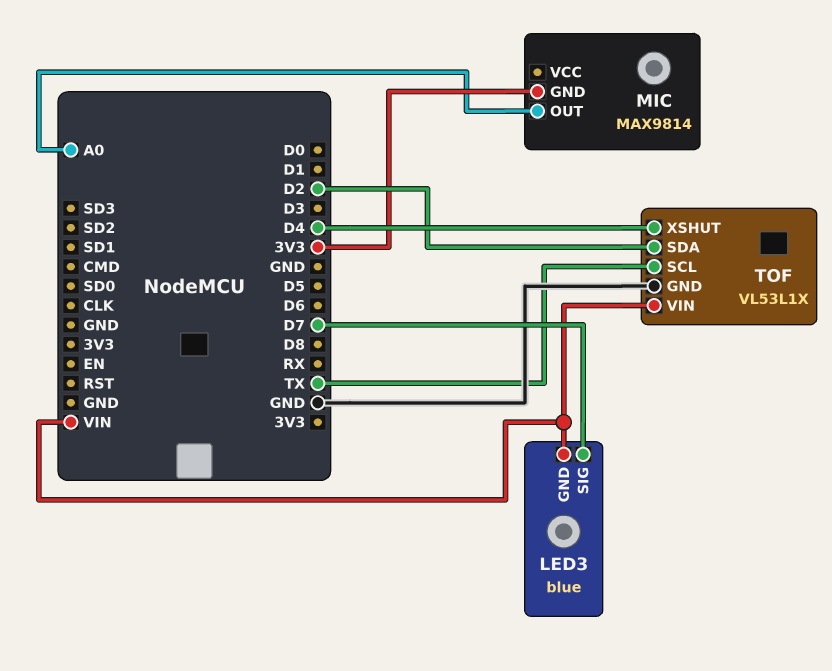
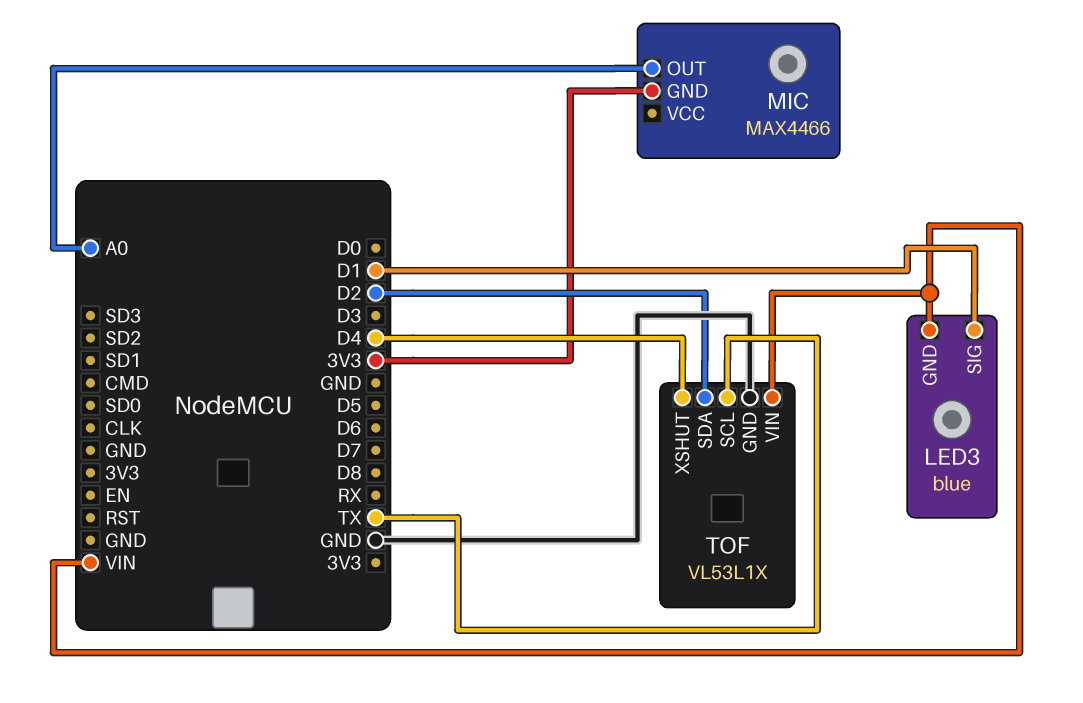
LED3 pin SIG: D7 -> D1
MIC: MAX9814 -> MAX4466

